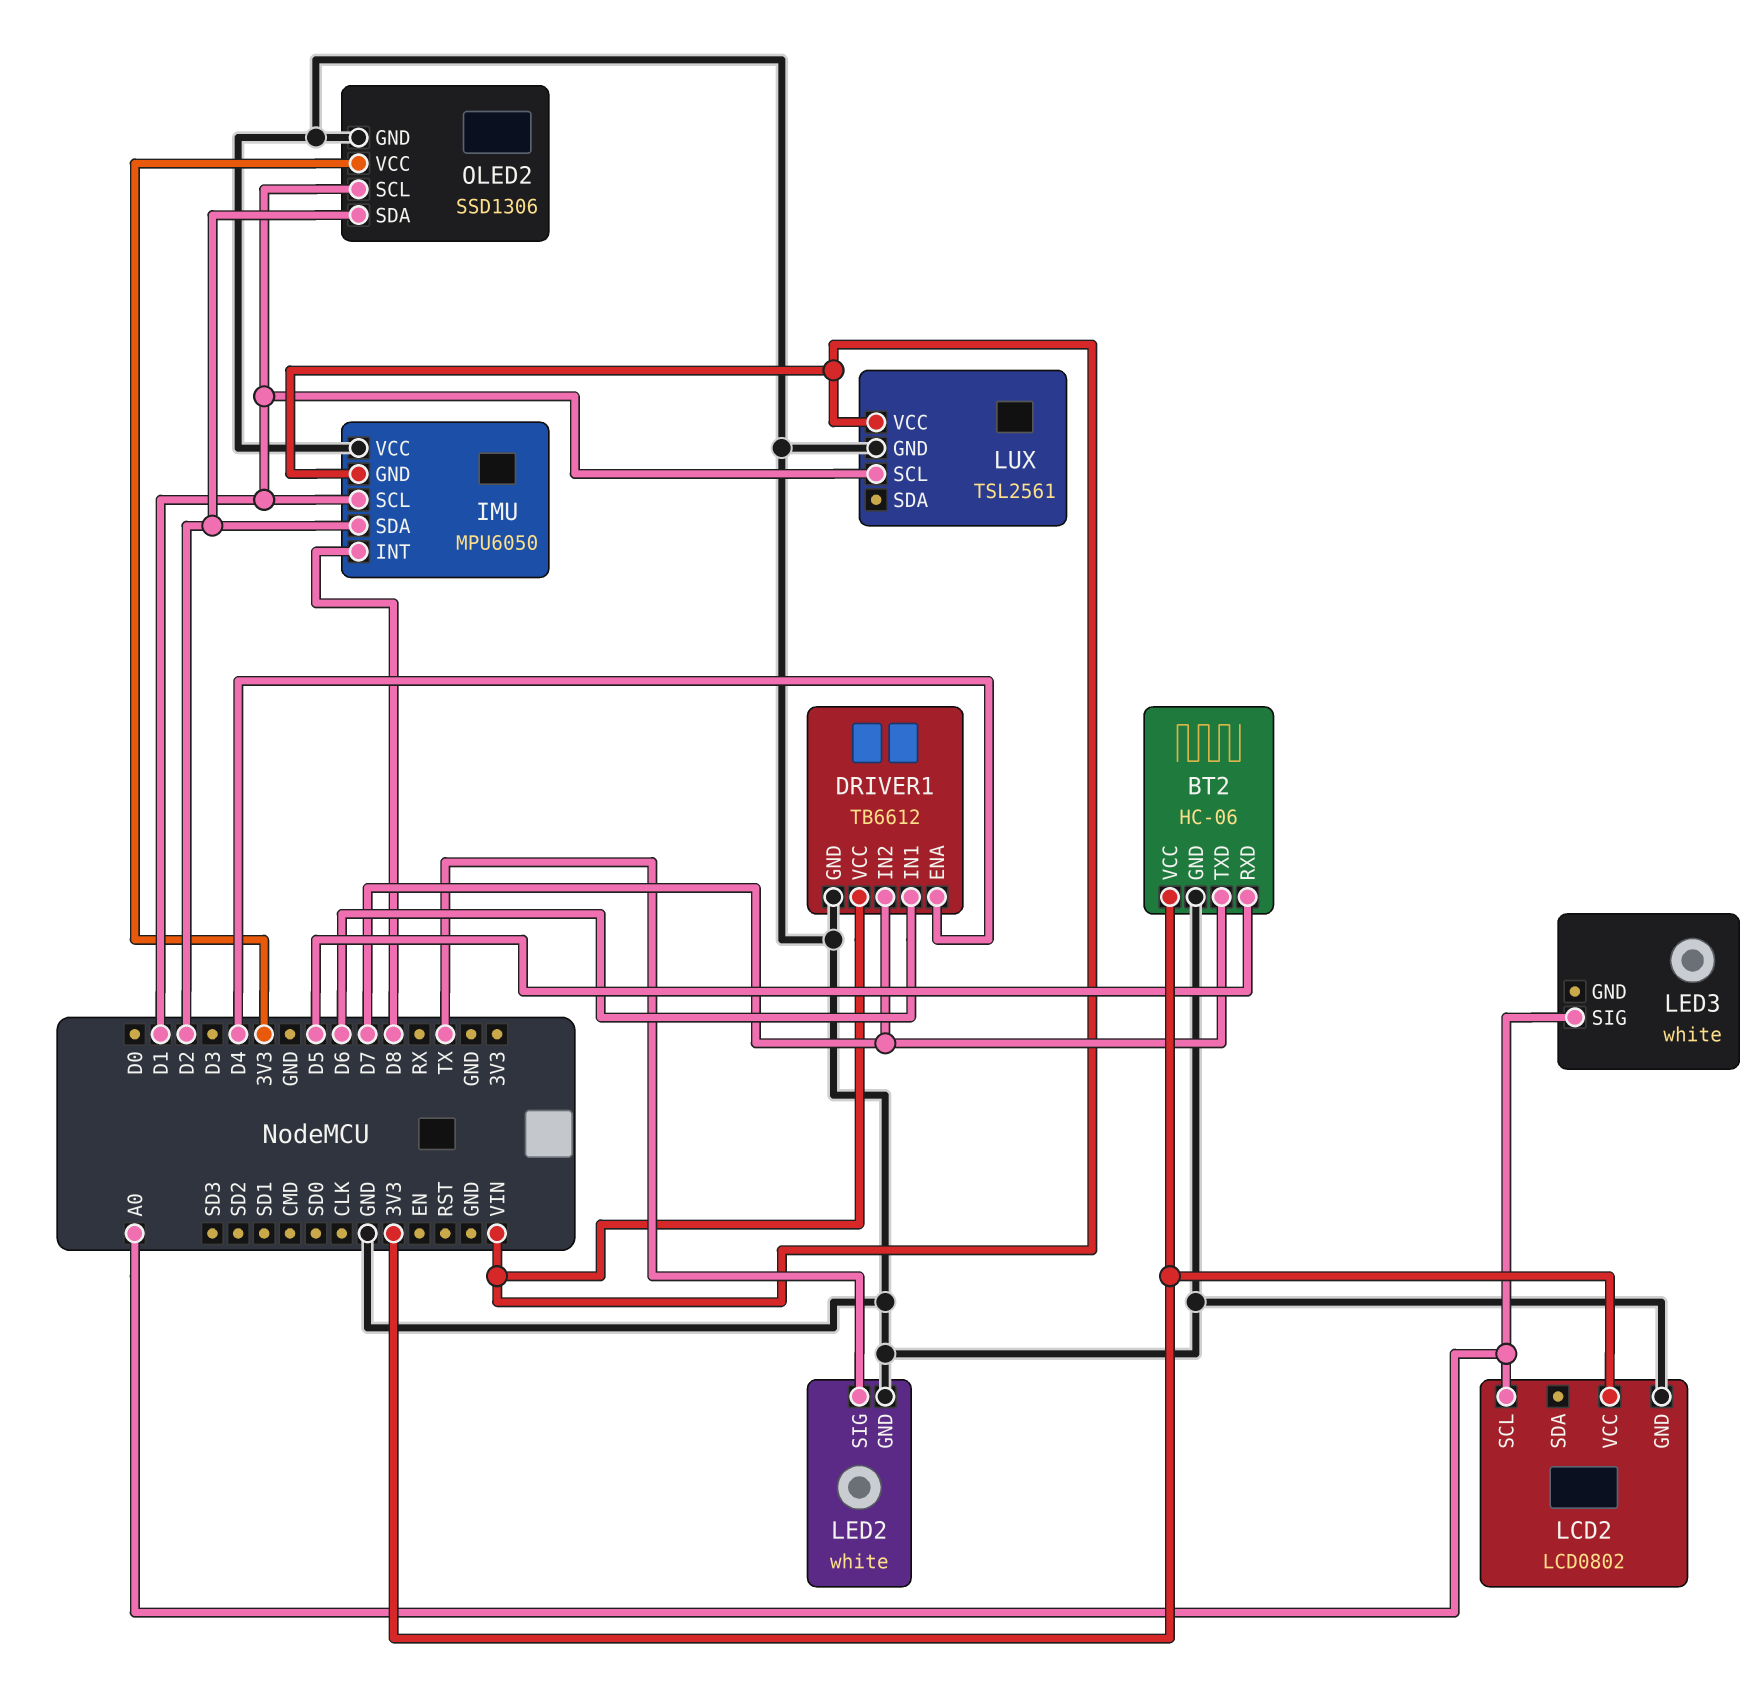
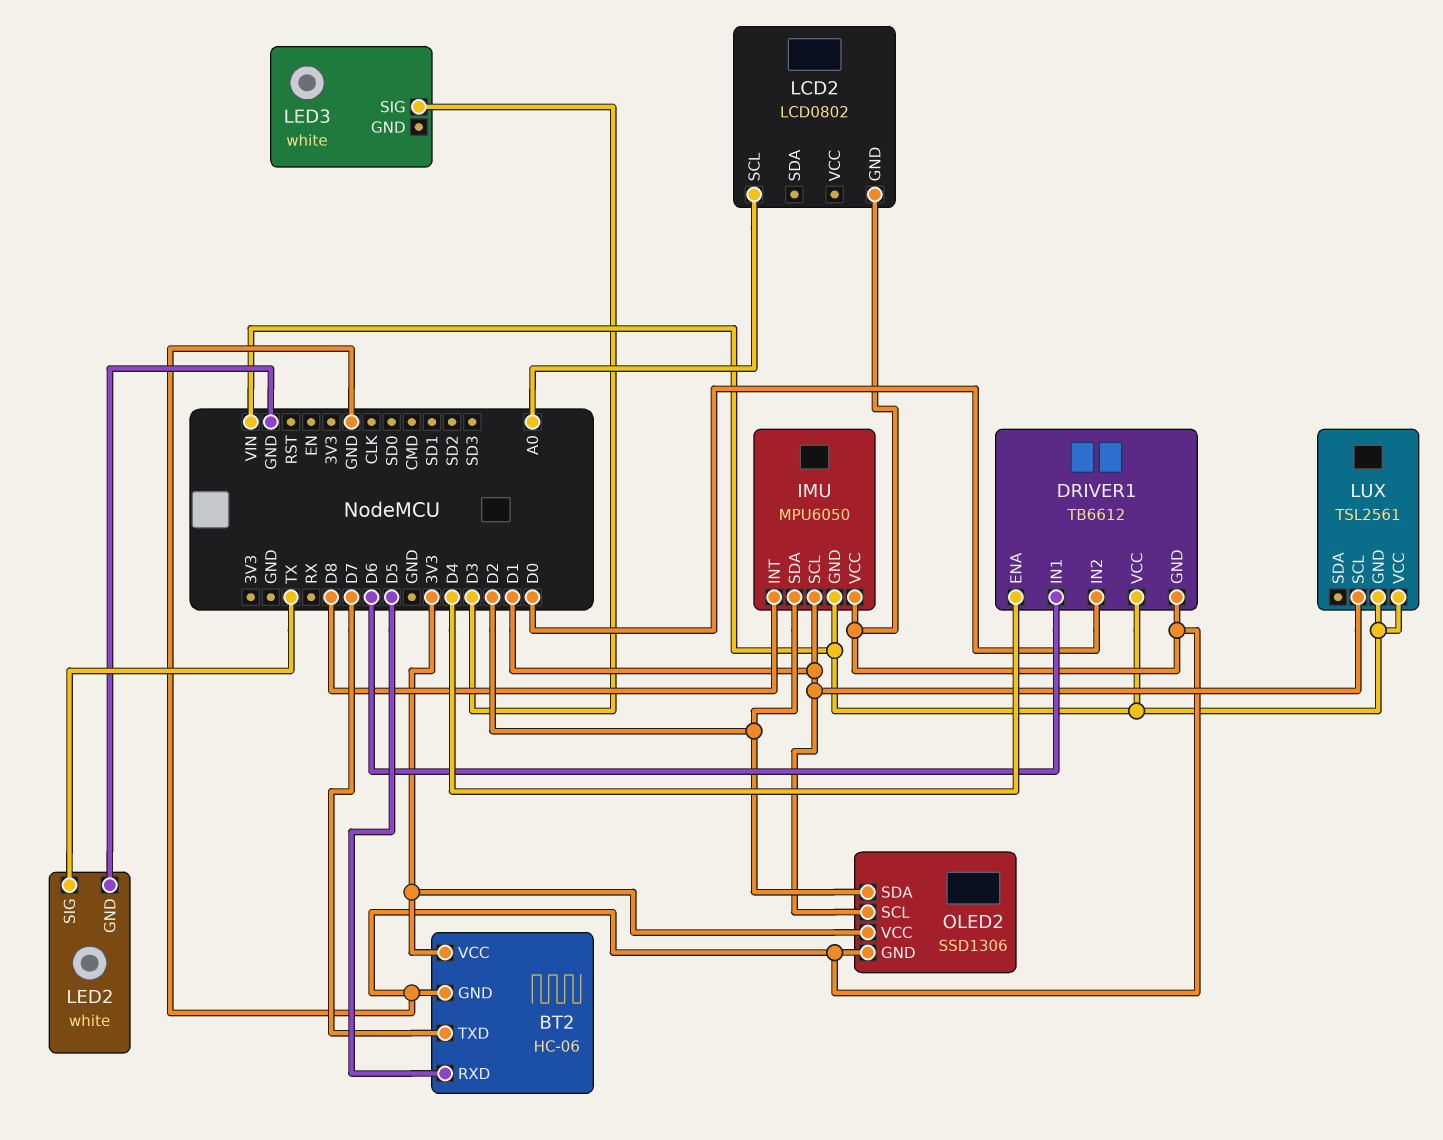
DRIVER1 pin IN2: D7 -> D0
LCD2 pin VCC: 3V3 -> none
LED3 pin SIG: A0 -> D3
LUX pin GND: GND -> VIN

